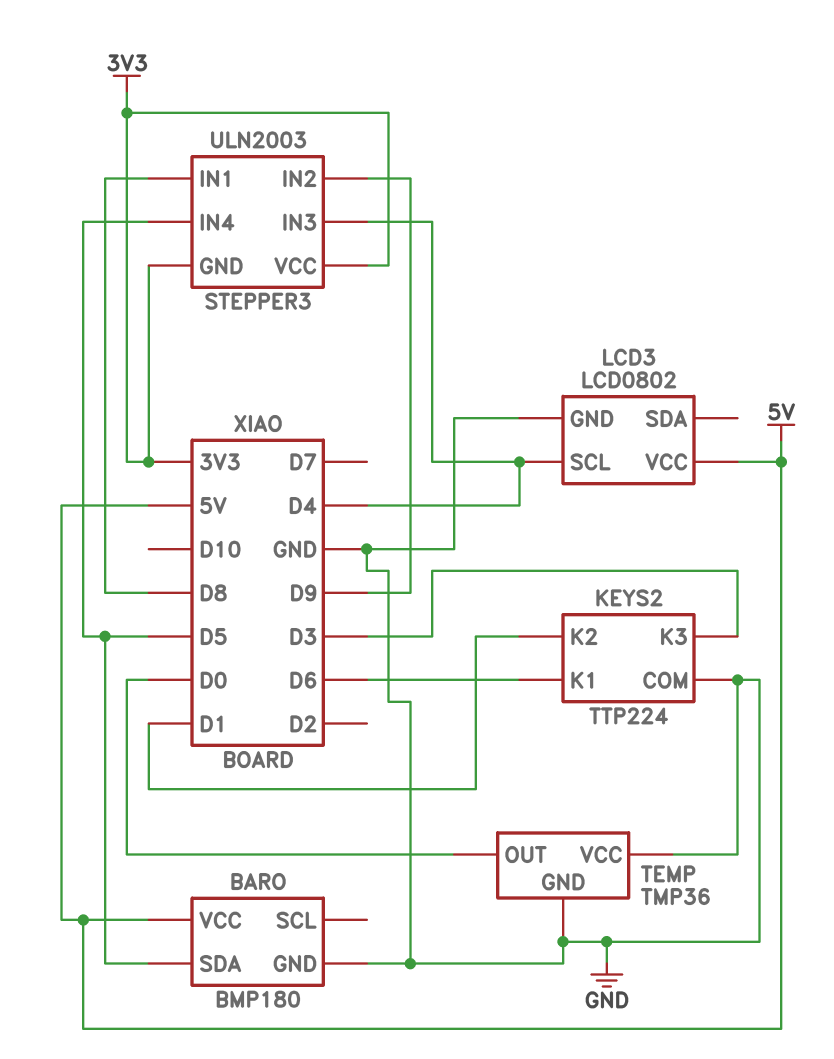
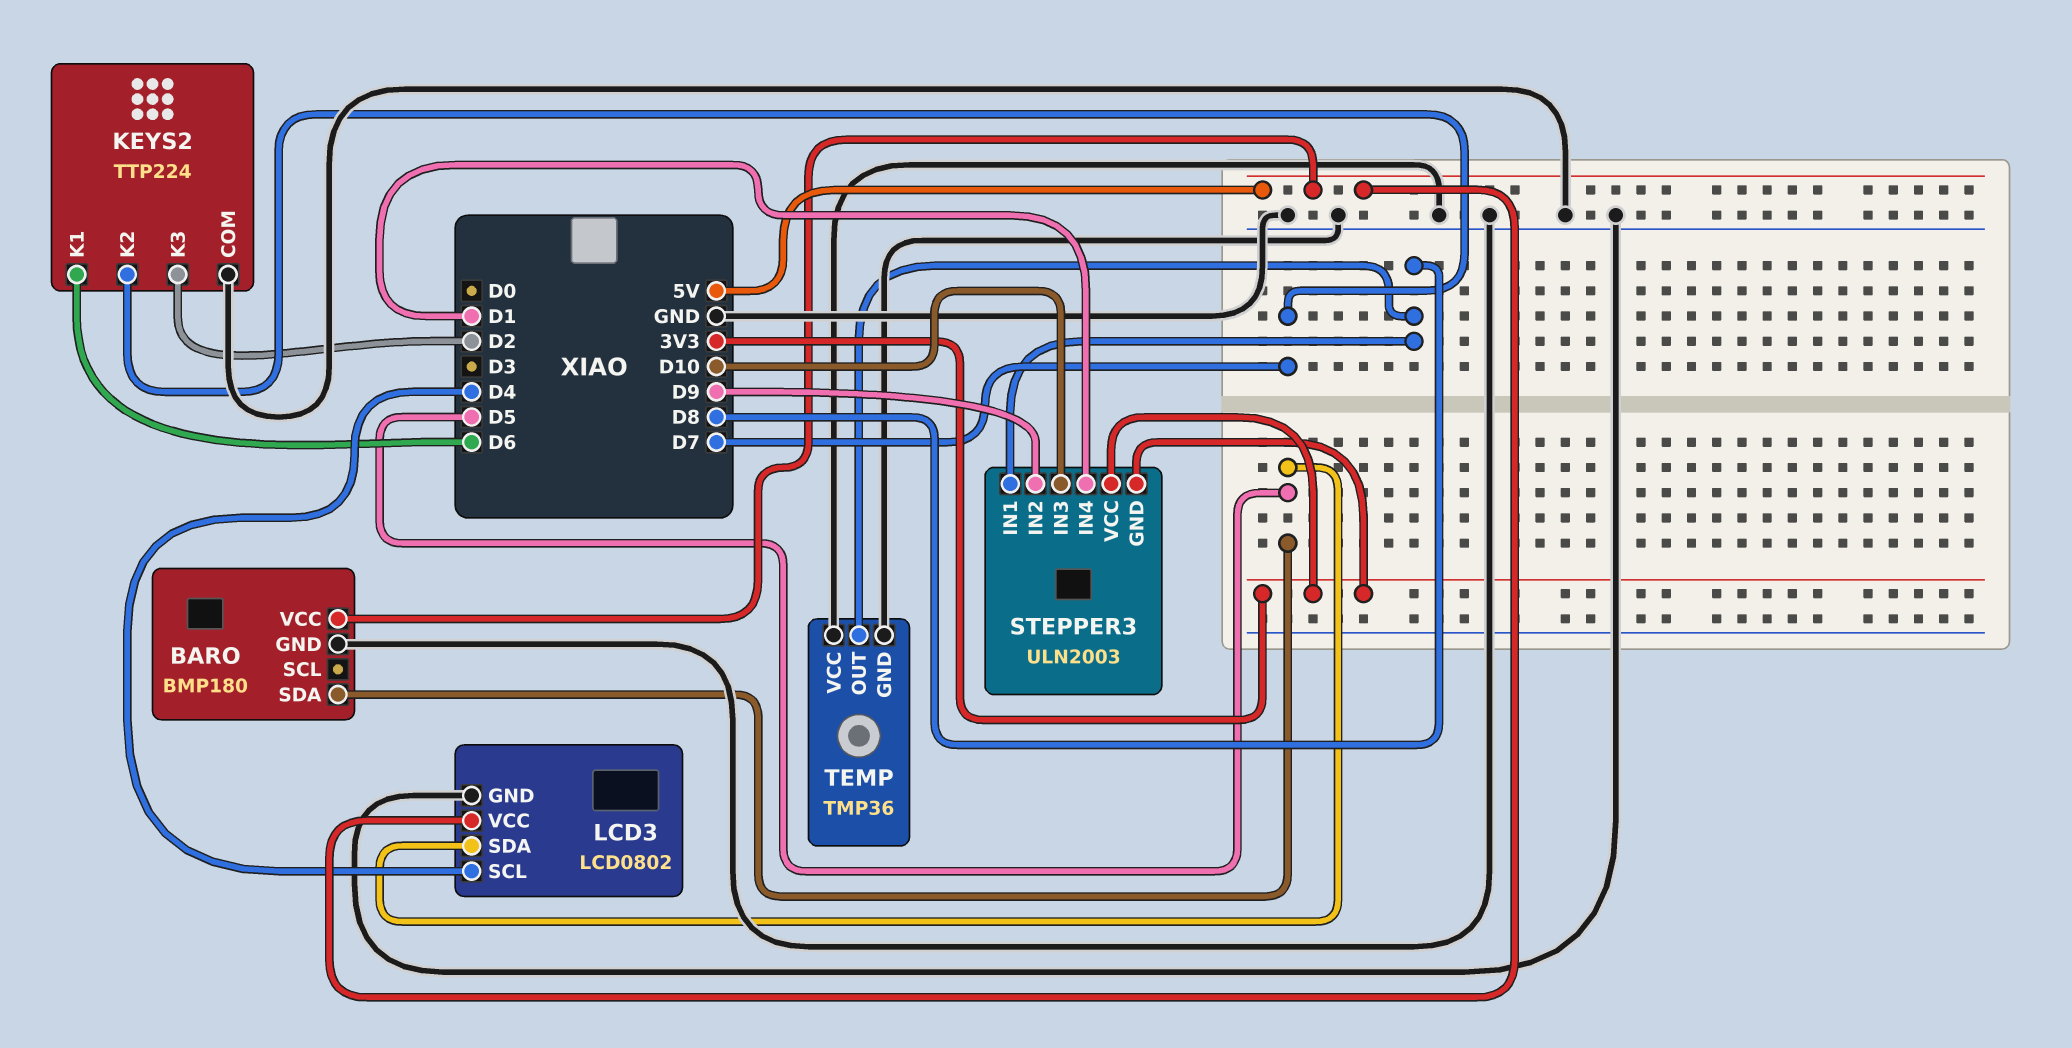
KEYS2 pin K2: D1 -> D7
KEYS2 pin K3: D3 -> D2
LCD3 pin SDA: none -> D5
STEPPER3 pin IN3: D4 -> D10
STEPPER3 pin IN4: D5 -> D1
TEMP pin OUT: D0 -> D8

